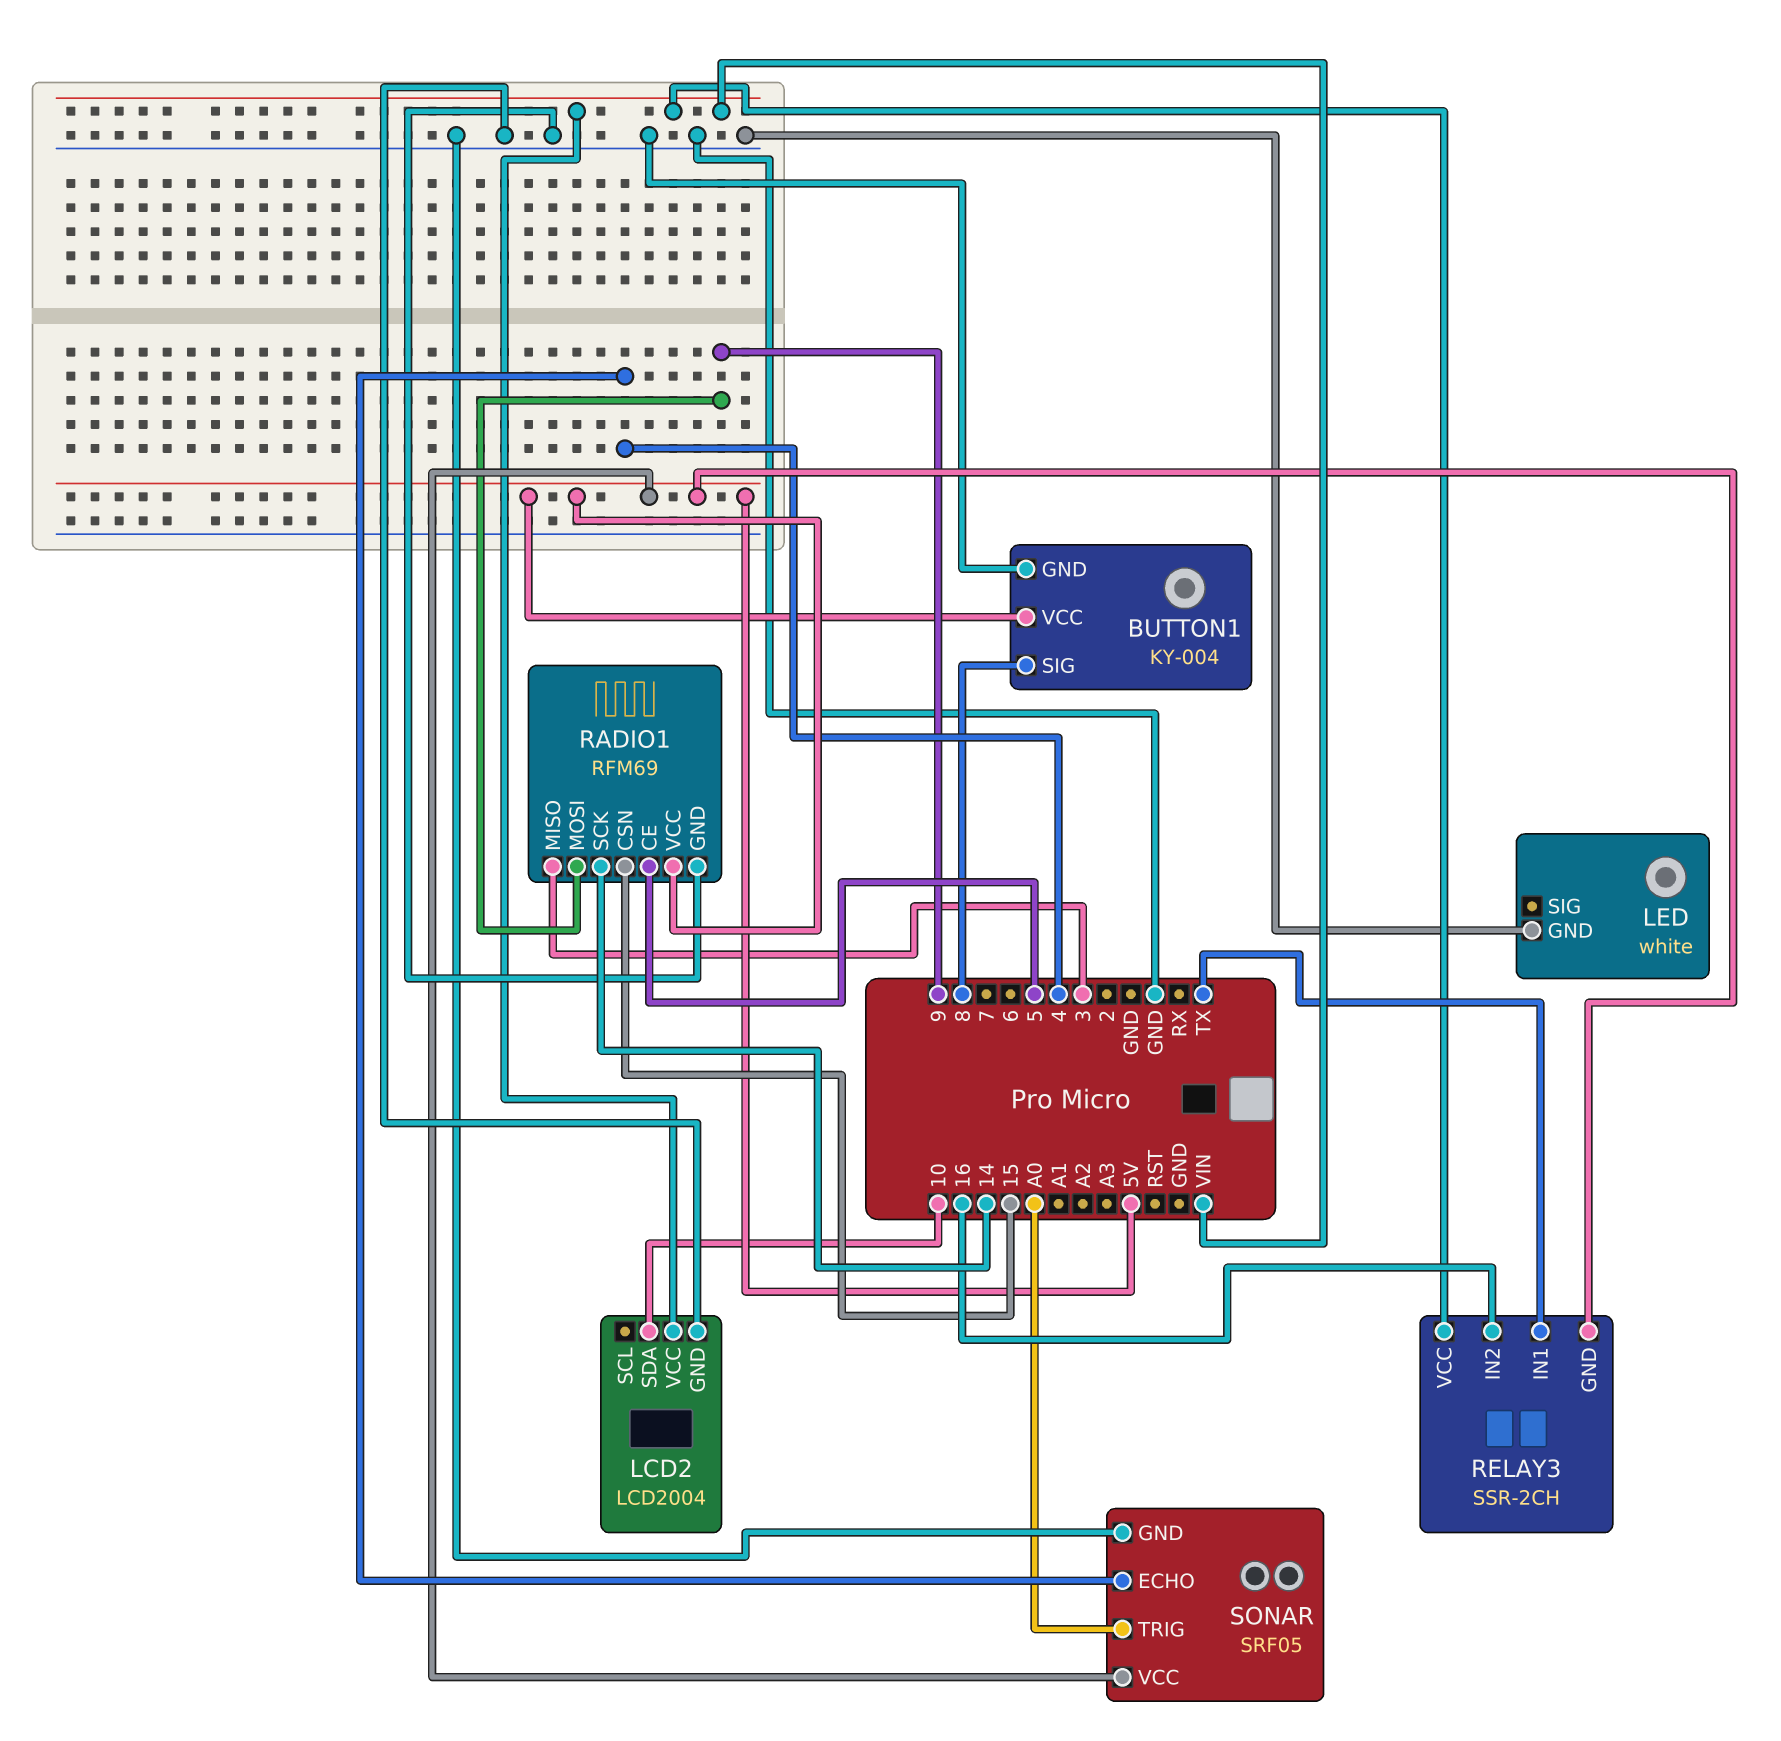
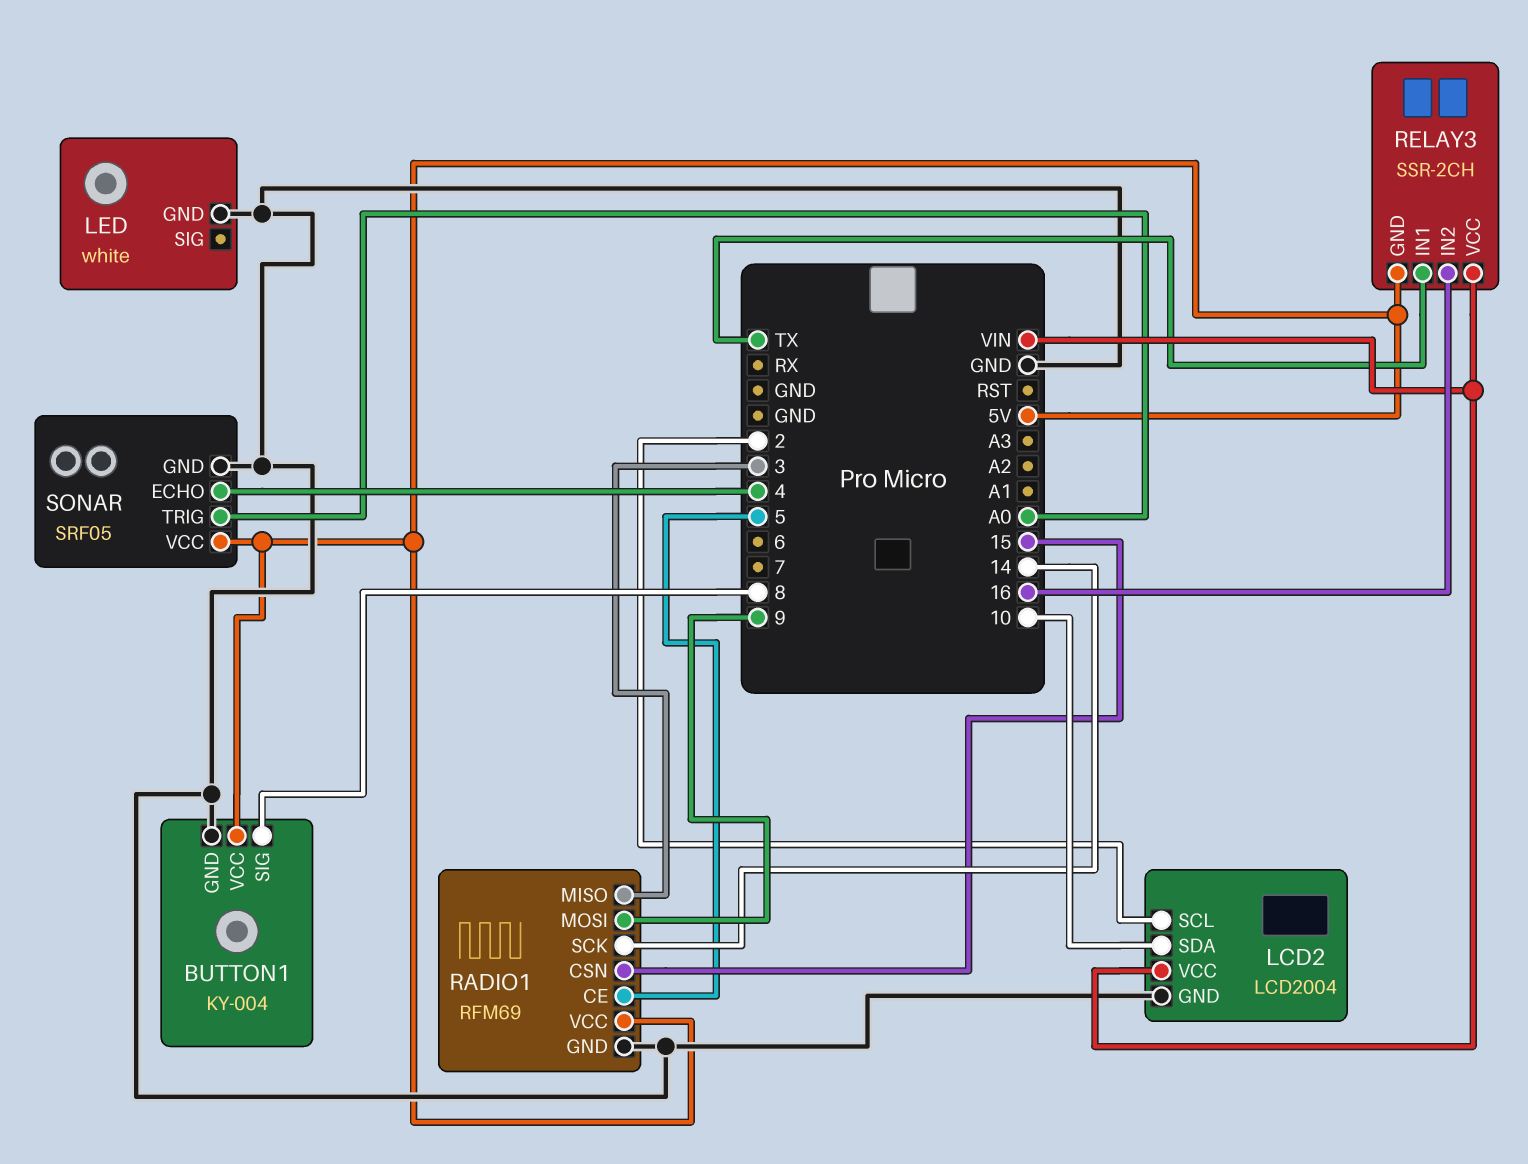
LCD2 pin SCL: none -> 2

